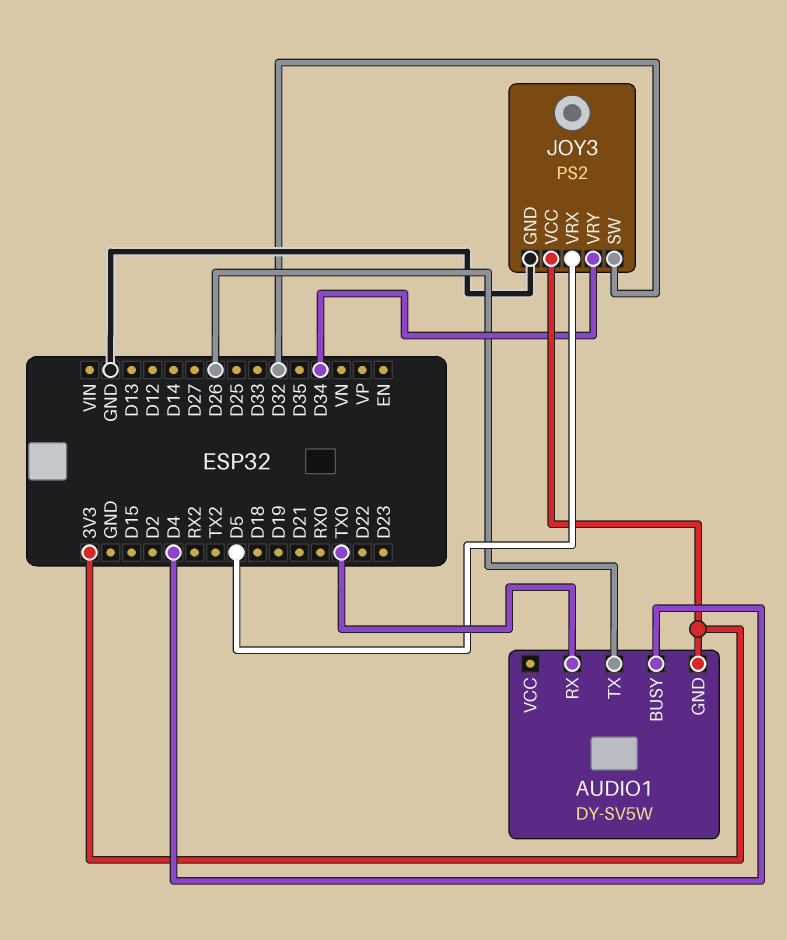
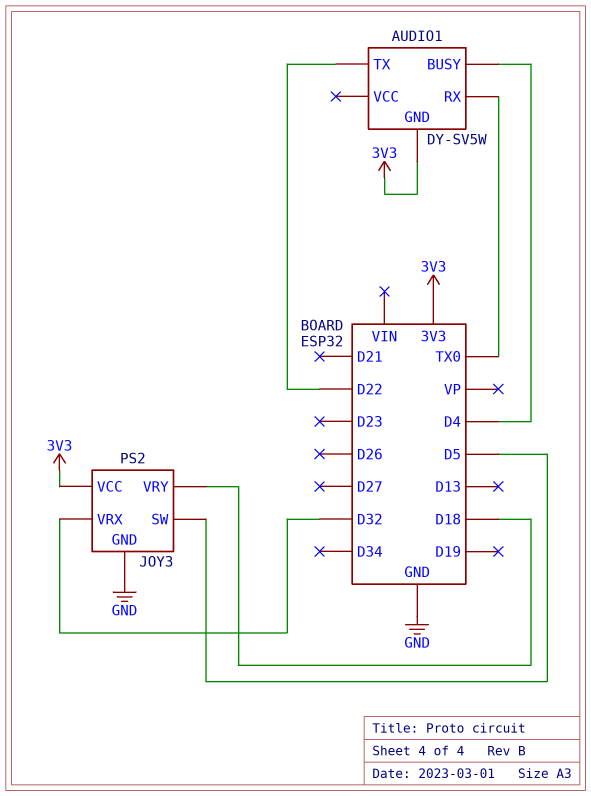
AUDIO1 pin TX: D26 -> D22
JOY3 pin SW: D32 -> D5
JOY3 pin VRX: D5 -> D32
JOY3 pin VRY: D34 -> D18

